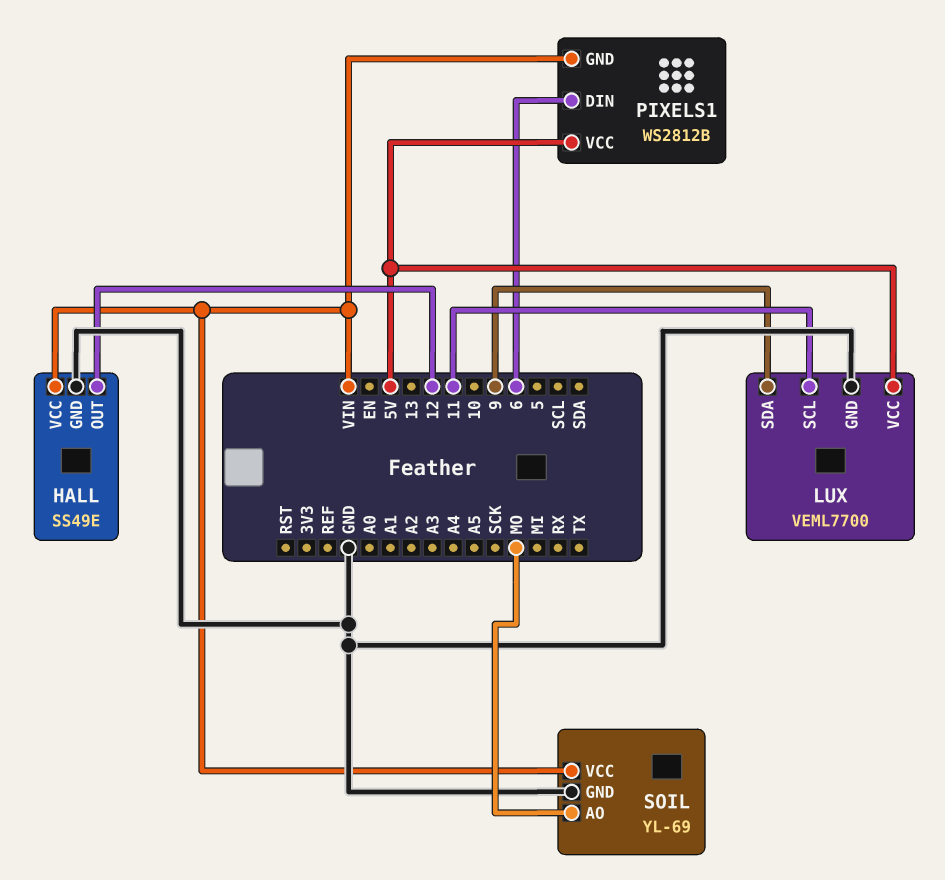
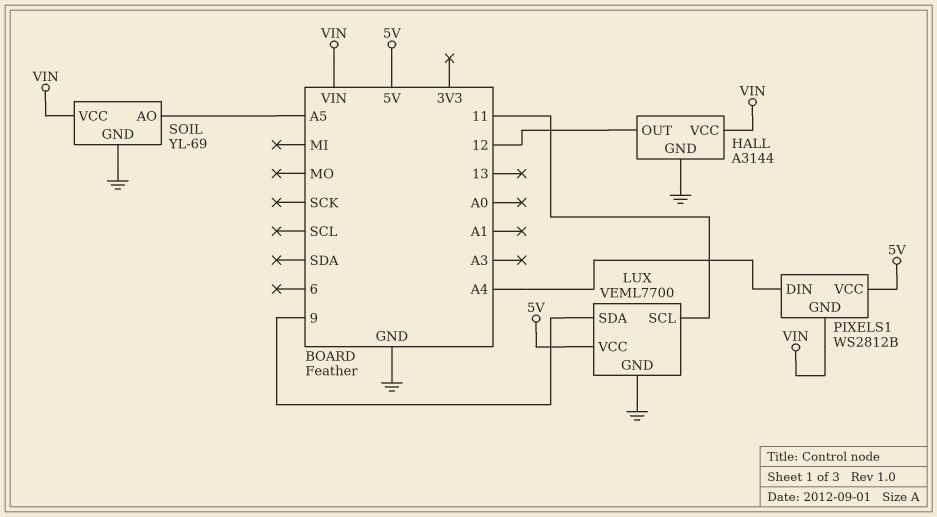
HALL: SS49E -> A3144
PIXELS1 pin DIN: 6 -> A4
SOIL pin AO: MO -> A5

